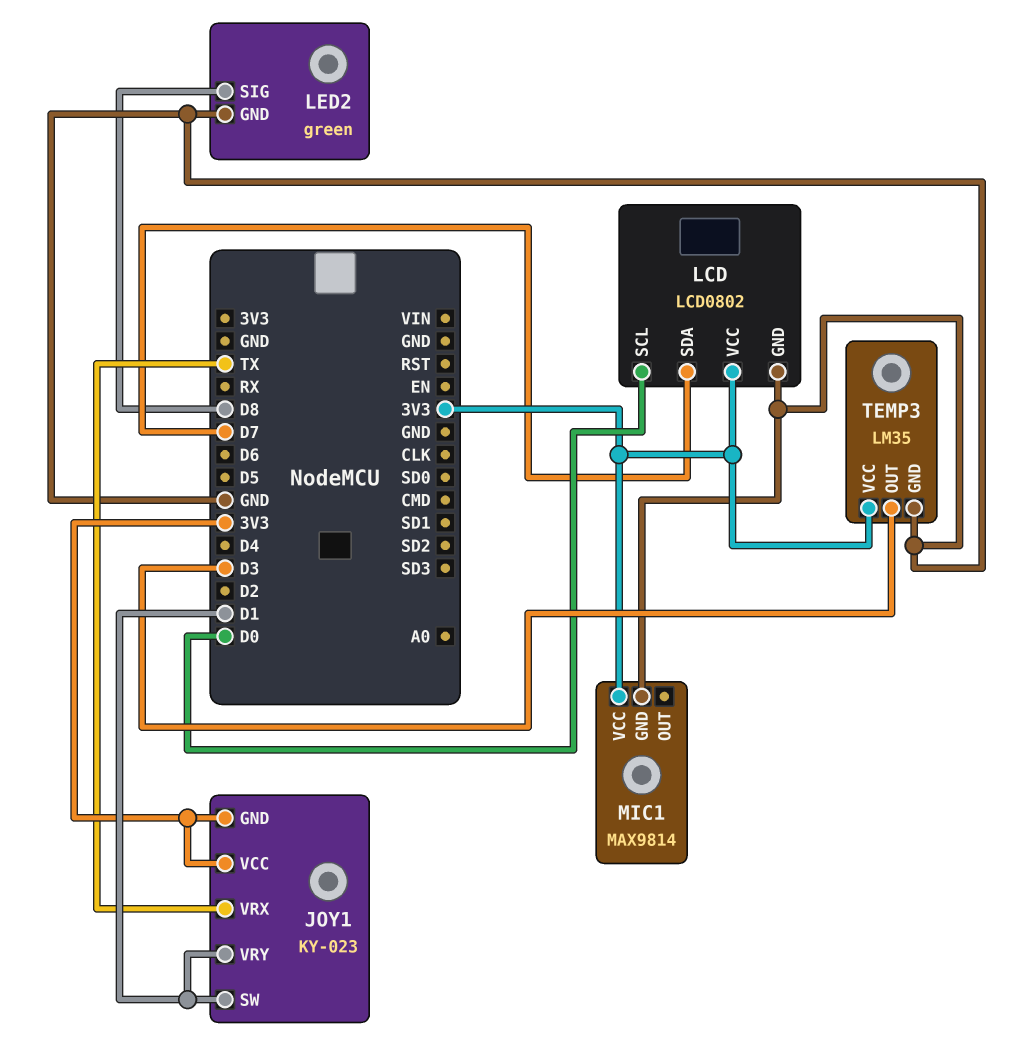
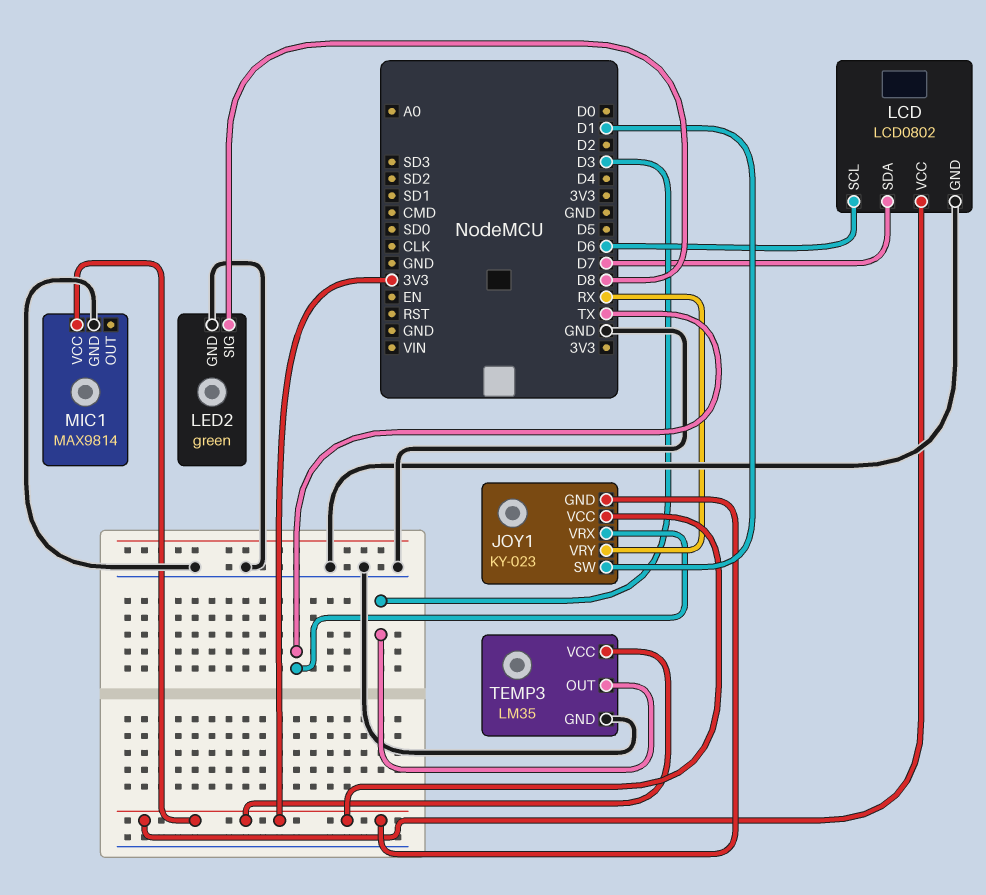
JOY1 pin VRY: D1 -> RX
LCD pin SCL: D0 -> D6

